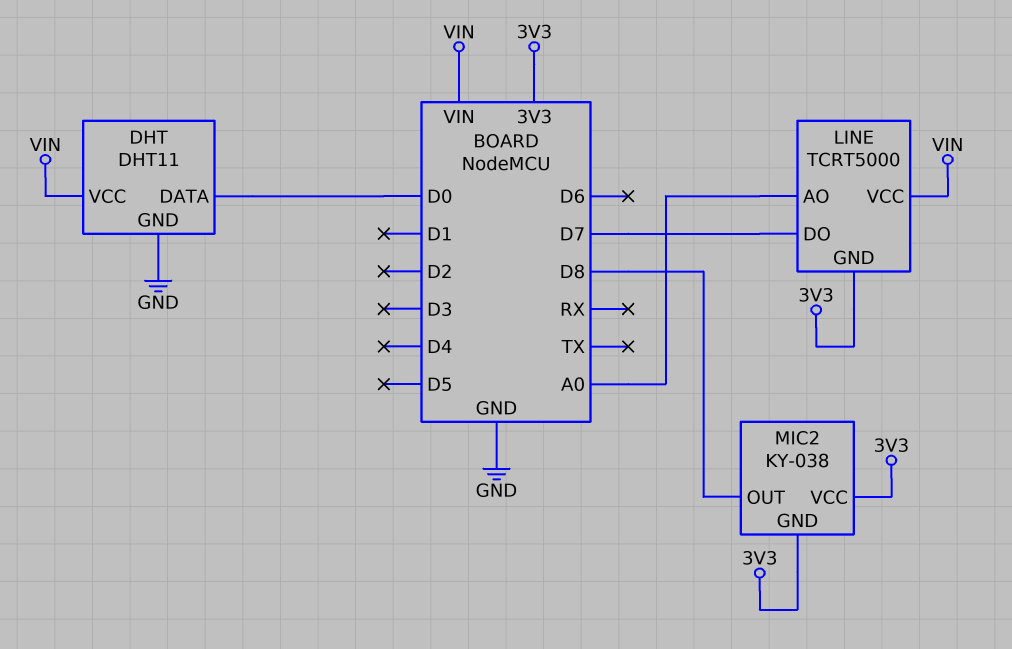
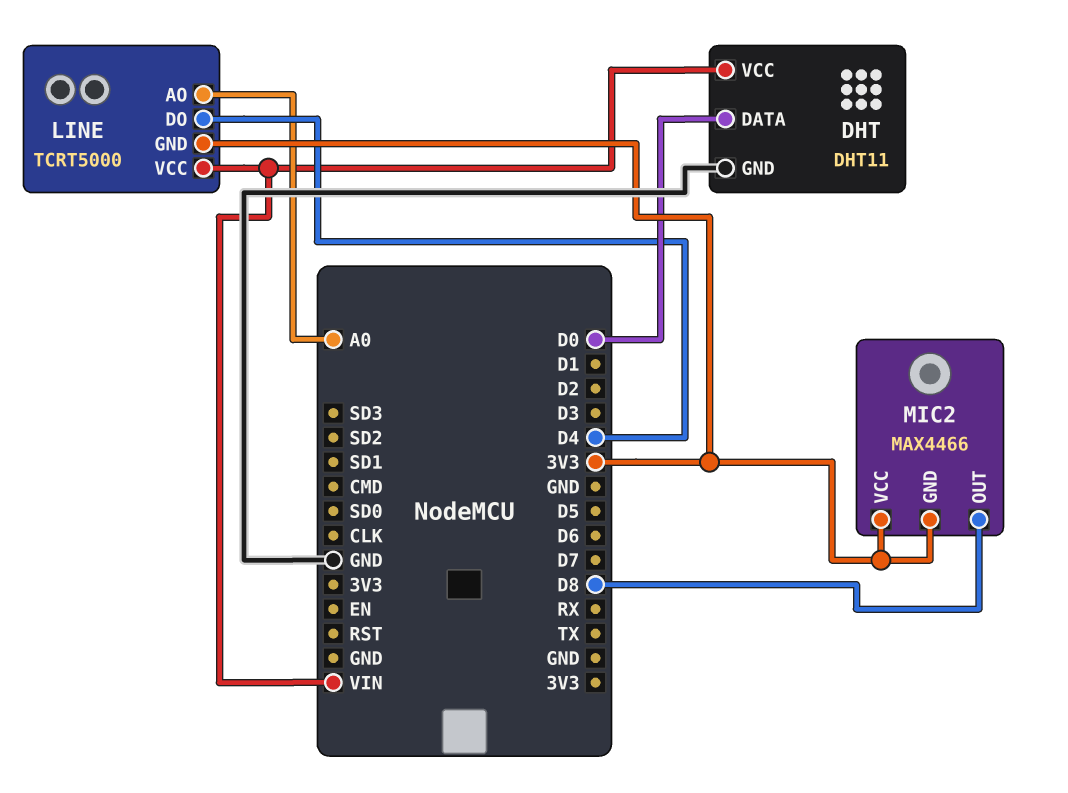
LINE pin DO: D7 -> D4
MIC2: KY-038 -> MAX4466

